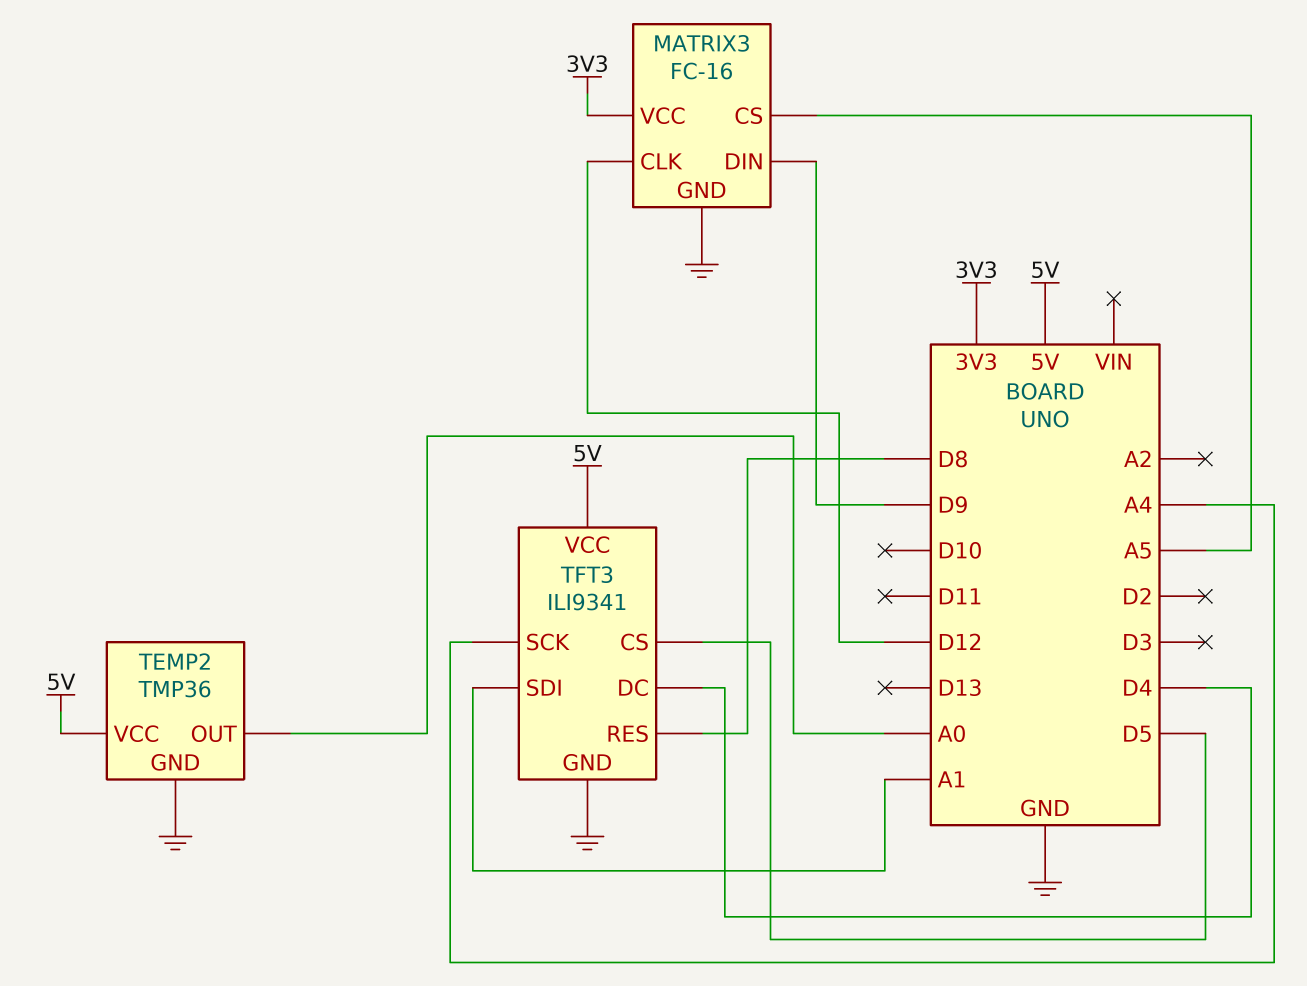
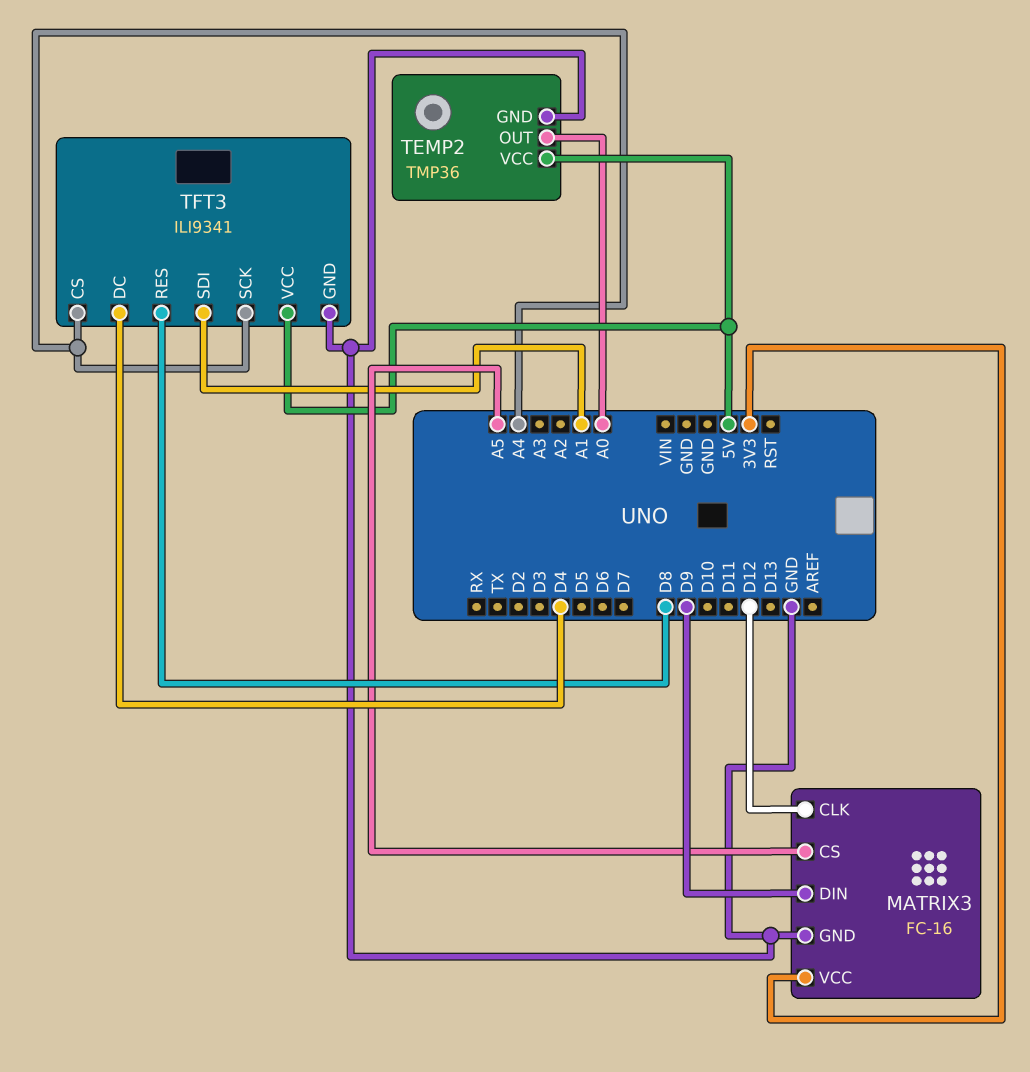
TFT3 pin CS: D5 -> A4

